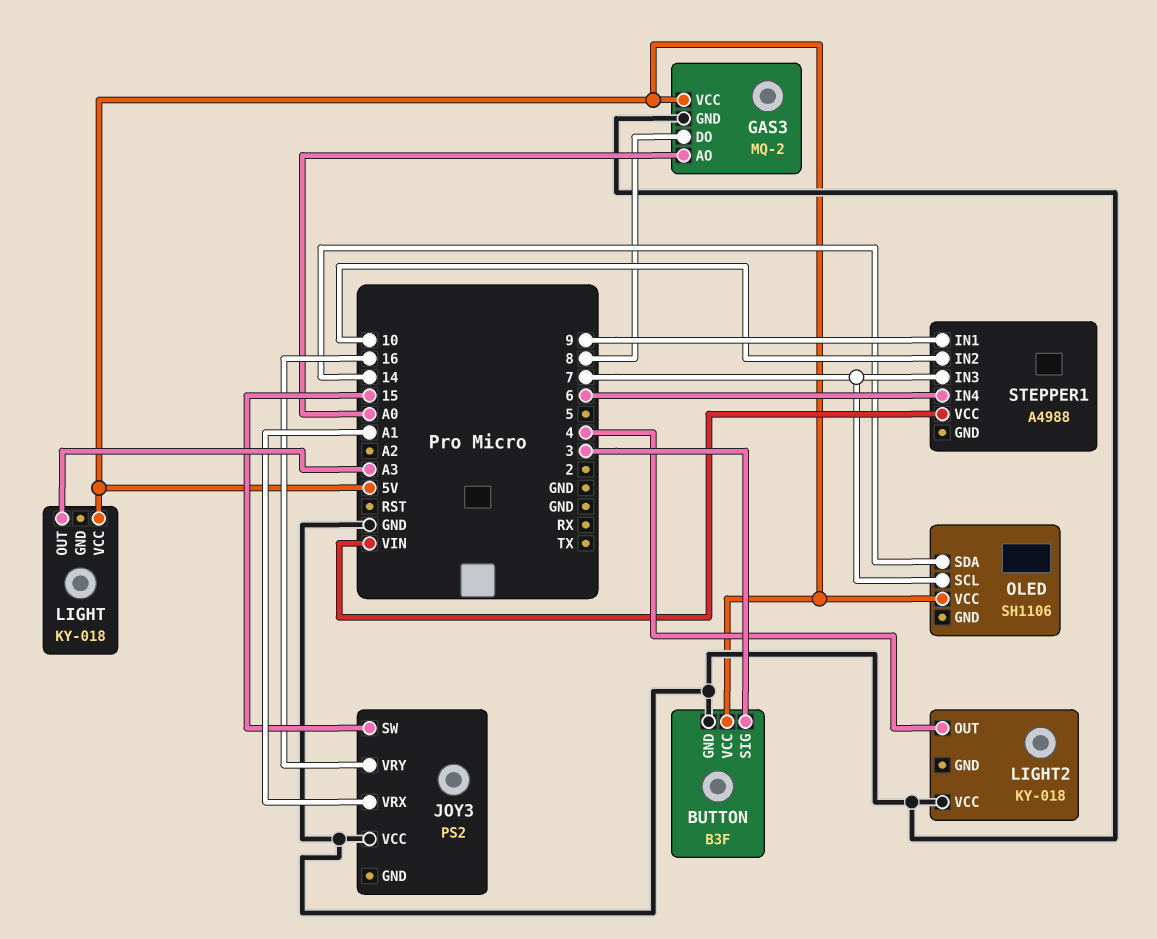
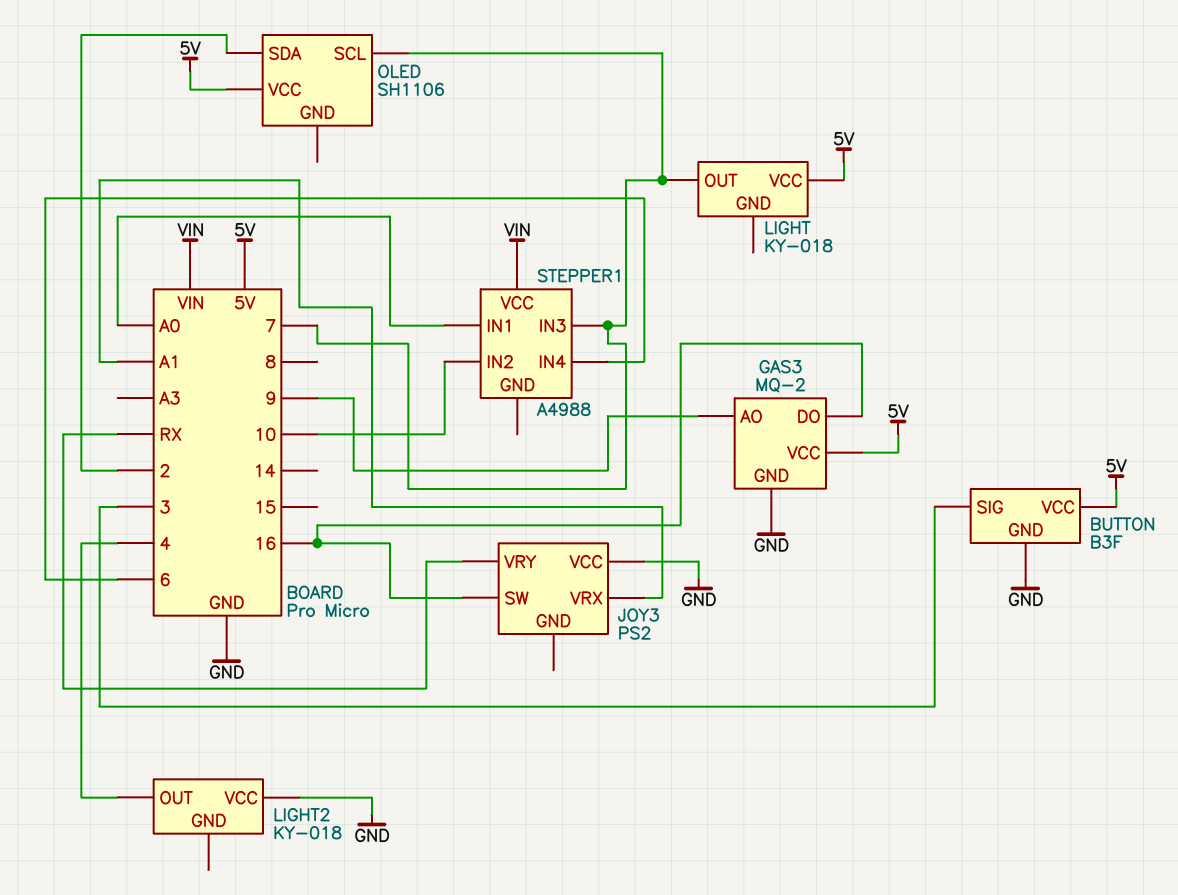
GAS3 pin AO: A0 -> 9
GAS3 pin DO: 8 -> 16
JOY3 pin SW: 15 -> 16
JOY3 pin VRY: 16 -> RX
LIGHT pin OUT: A3 -> 7
OLED pin SDA: 14 -> 2
STEPPER1 pin IN1: 9 -> A0

